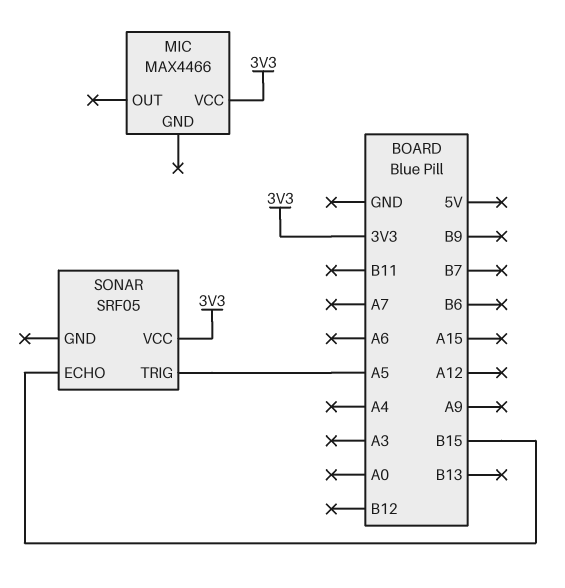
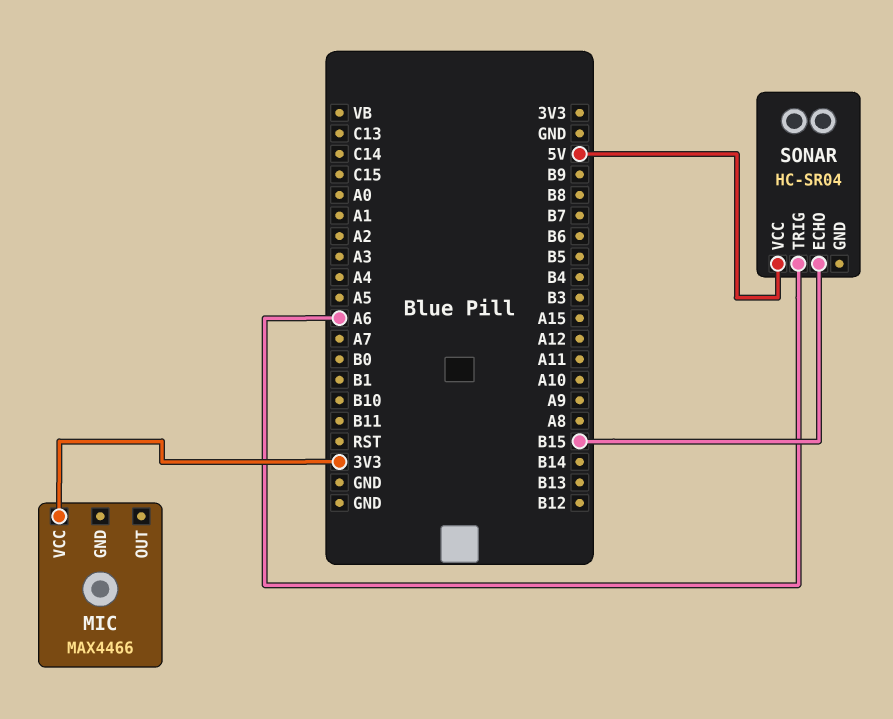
SONAR: SRF05 -> HC-SR04
SONAR pin TRIG: A5 -> A6
SONAR pin VCC: 3V3 -> 5V

